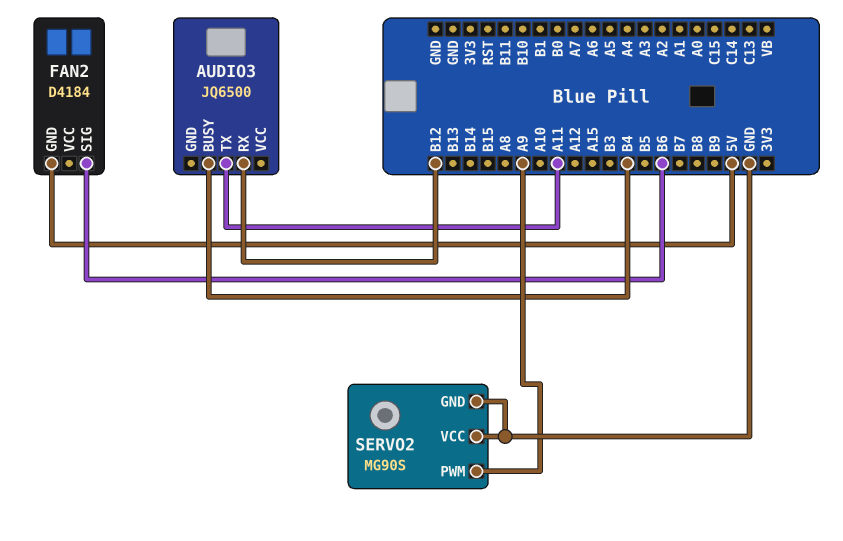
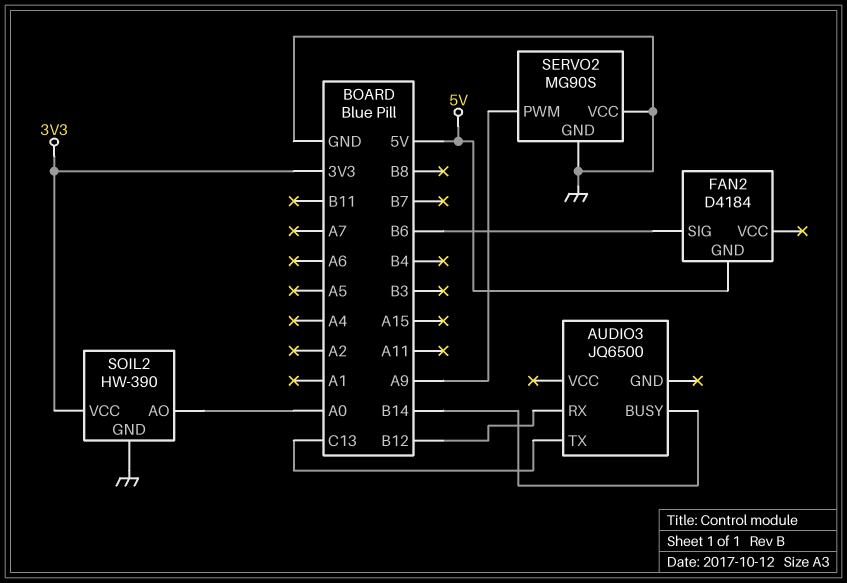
AUDIO3 pin BUSY: B4 -> B14
AUDIO3 pin TX: A11 -> C13
SOIL2: none -> HW-390
SOIL2 pin AO: none -> A0
SOIL2 pin GND: none -> GND
SOIL2 pin VCC: none -> 3V3

